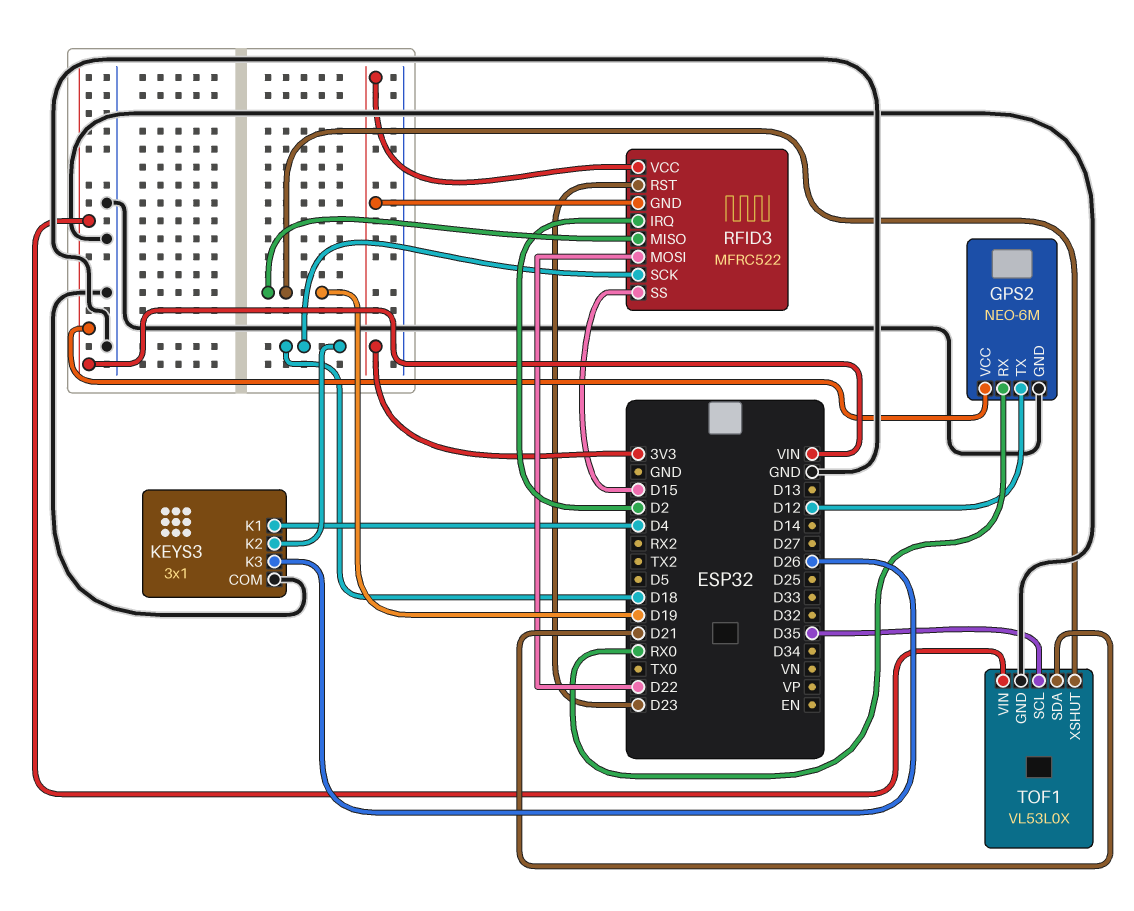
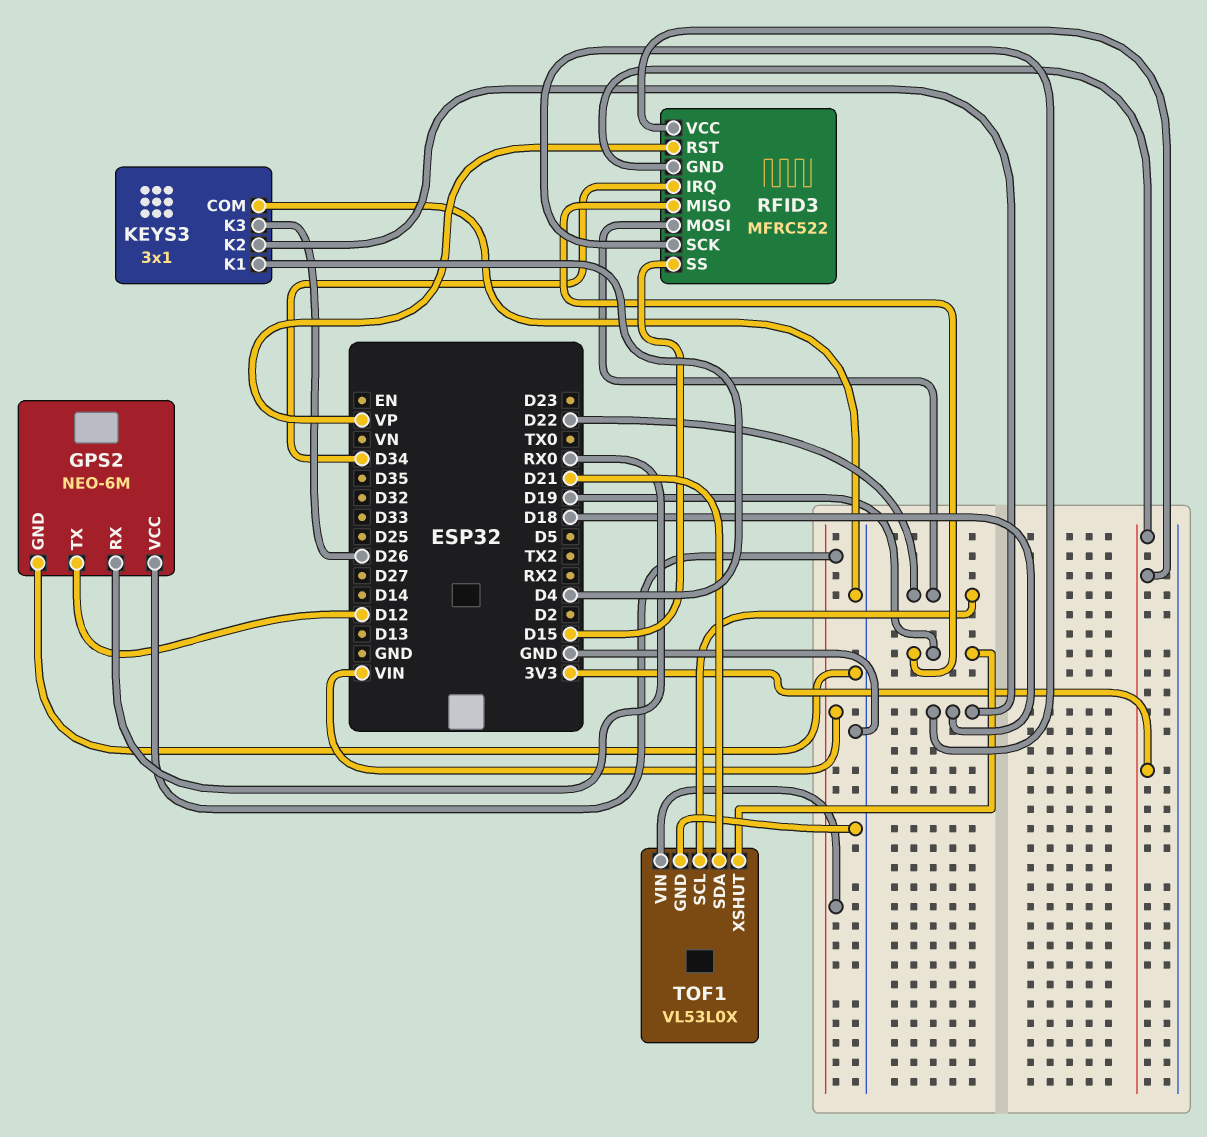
RFID3 pin IRQ: D2 -> D34
RFID3 pin RST: D23 -> VP
TOF1 pin SCL: D35 -> D22

